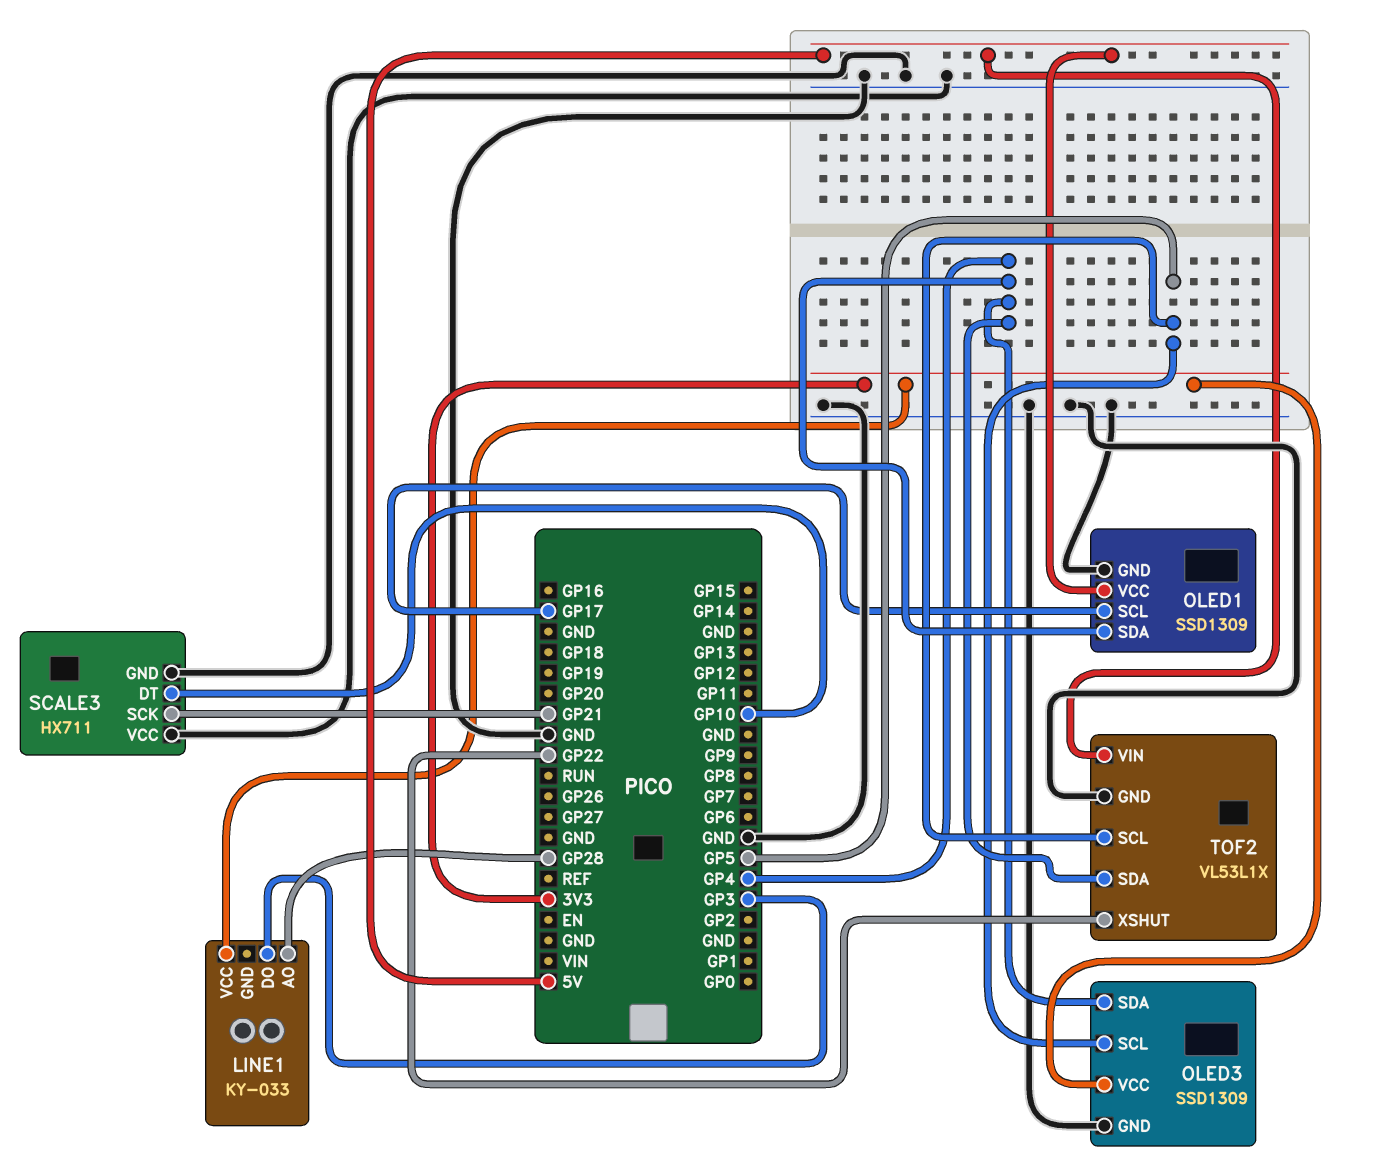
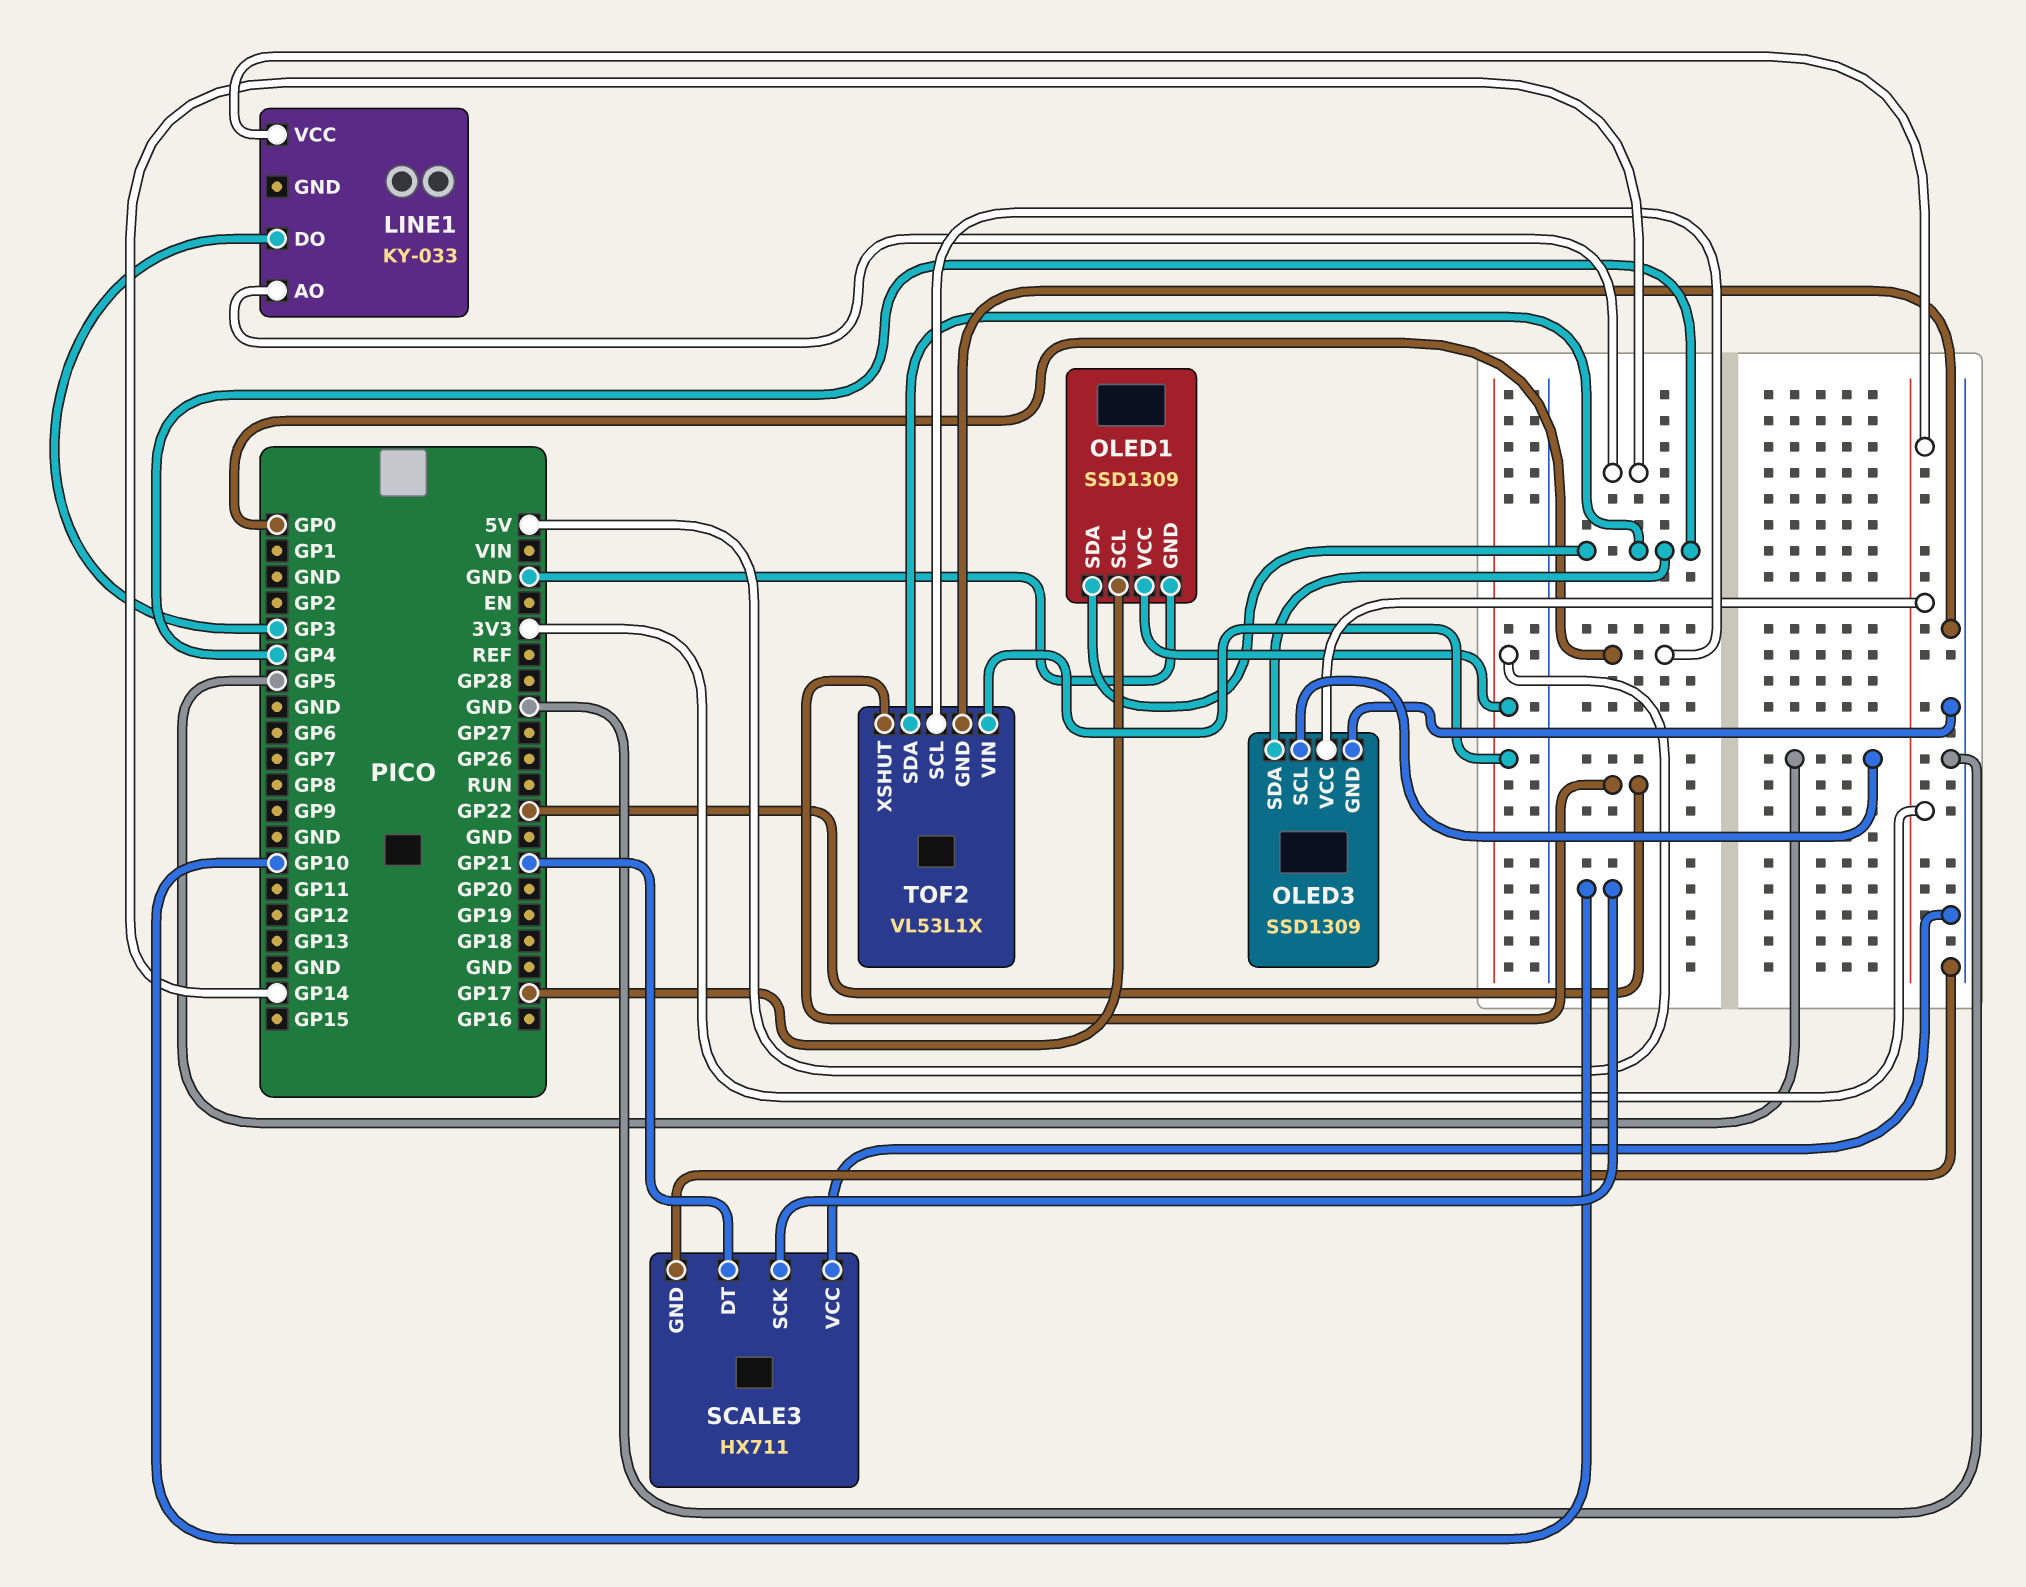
LINE1 pin AO: GP28 -> GP14
SCALE3 pin DT: GP10 -> GP21
SCALE3 pin SCK: GP21 -> GP10
TOF2 pin SCL: GP5 -> GP0

